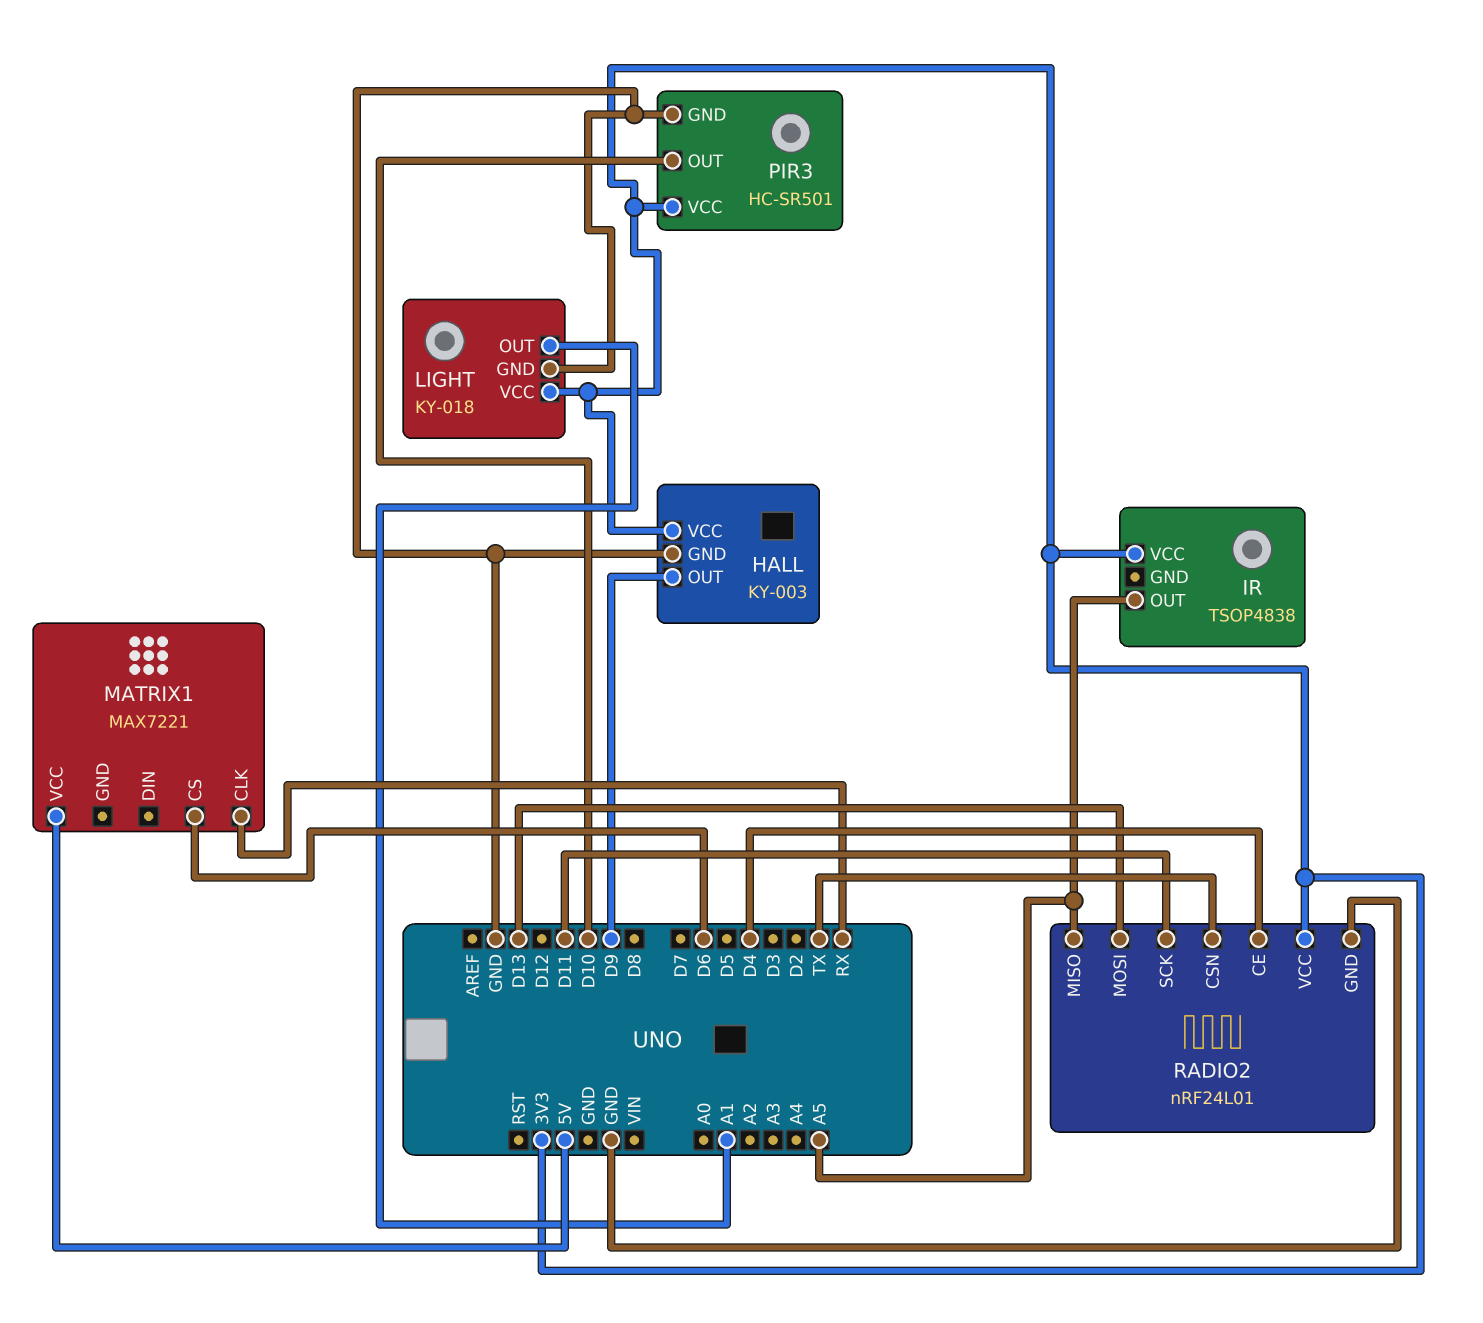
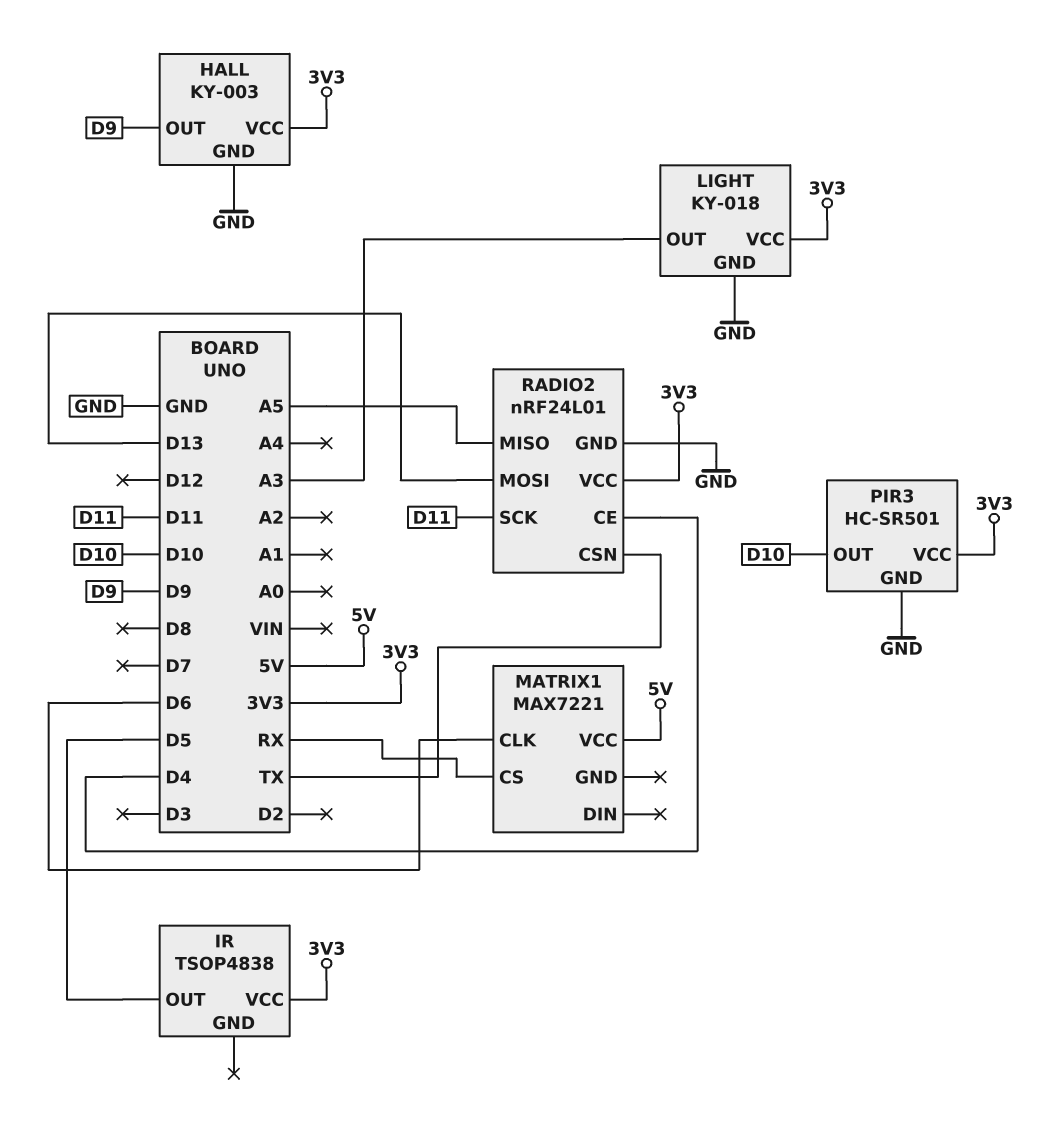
IR pin OUT: A5 -> D5
LIGHT pin OUT: A1 -> A3
MATRIX1 pin CLK: RX -> D6
MATRIX1 pin CS: D6 -> RX

